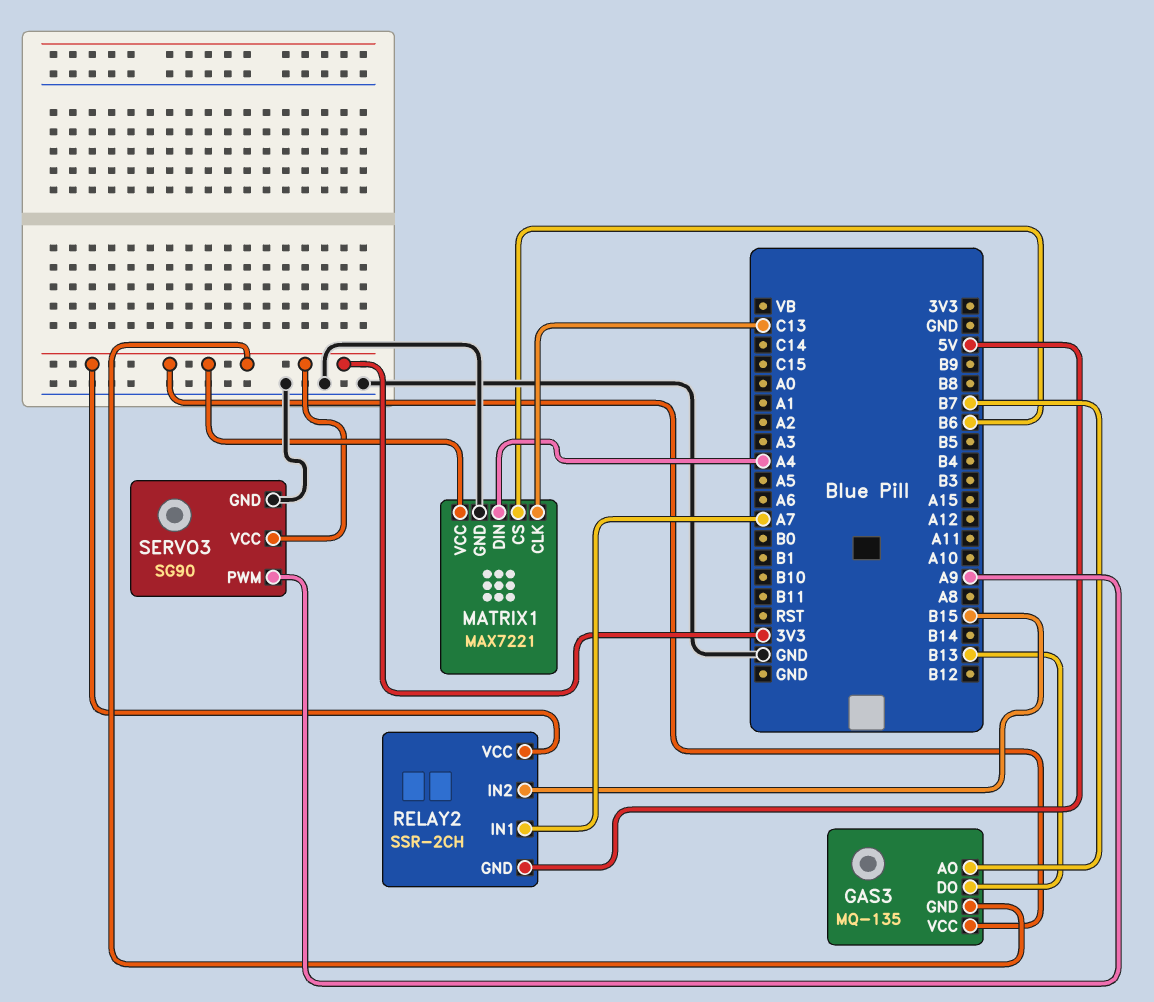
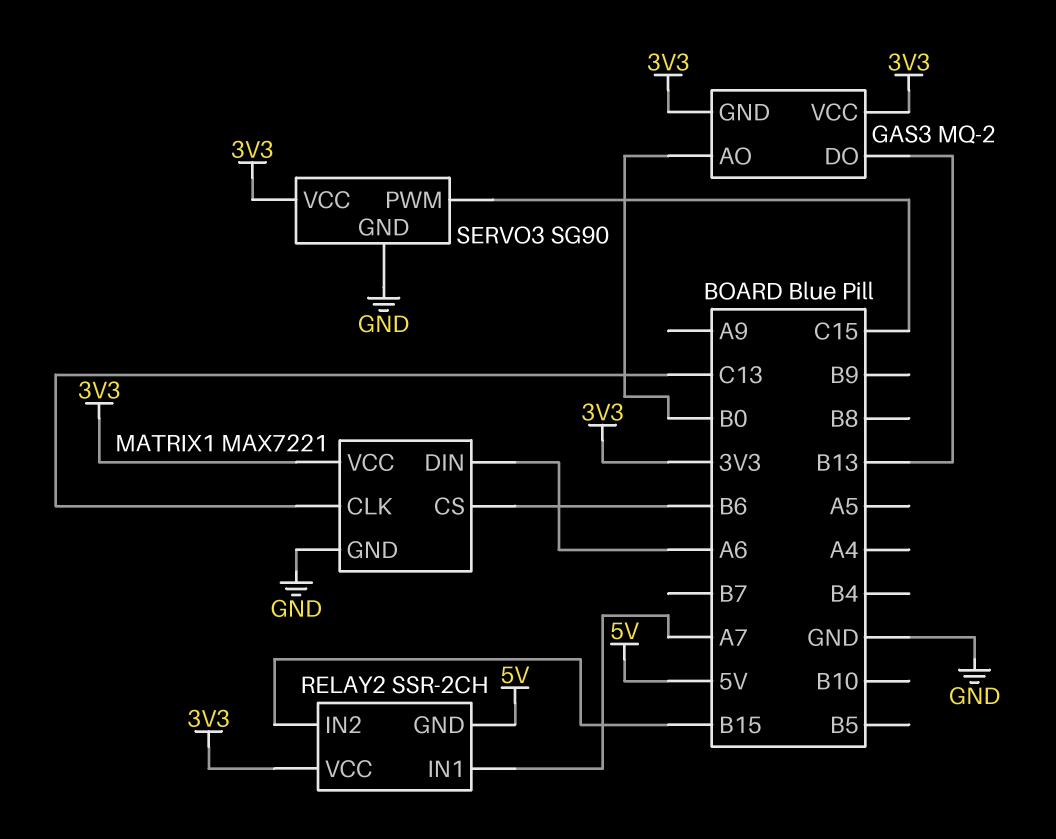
GAS3: MQ-135 -> MQ-2
GAS3 pin AO: B7 -> B0
MATRIX1 pin DIN: A4 -> A6
SERVO3 pin PWM: A9 -> C15

